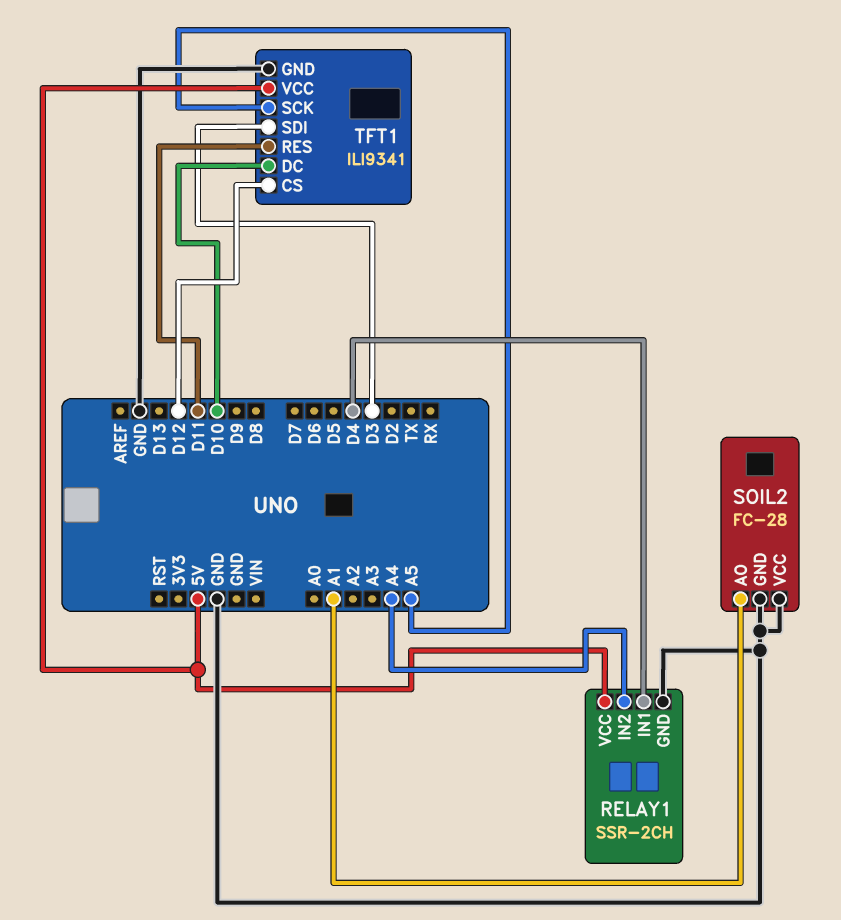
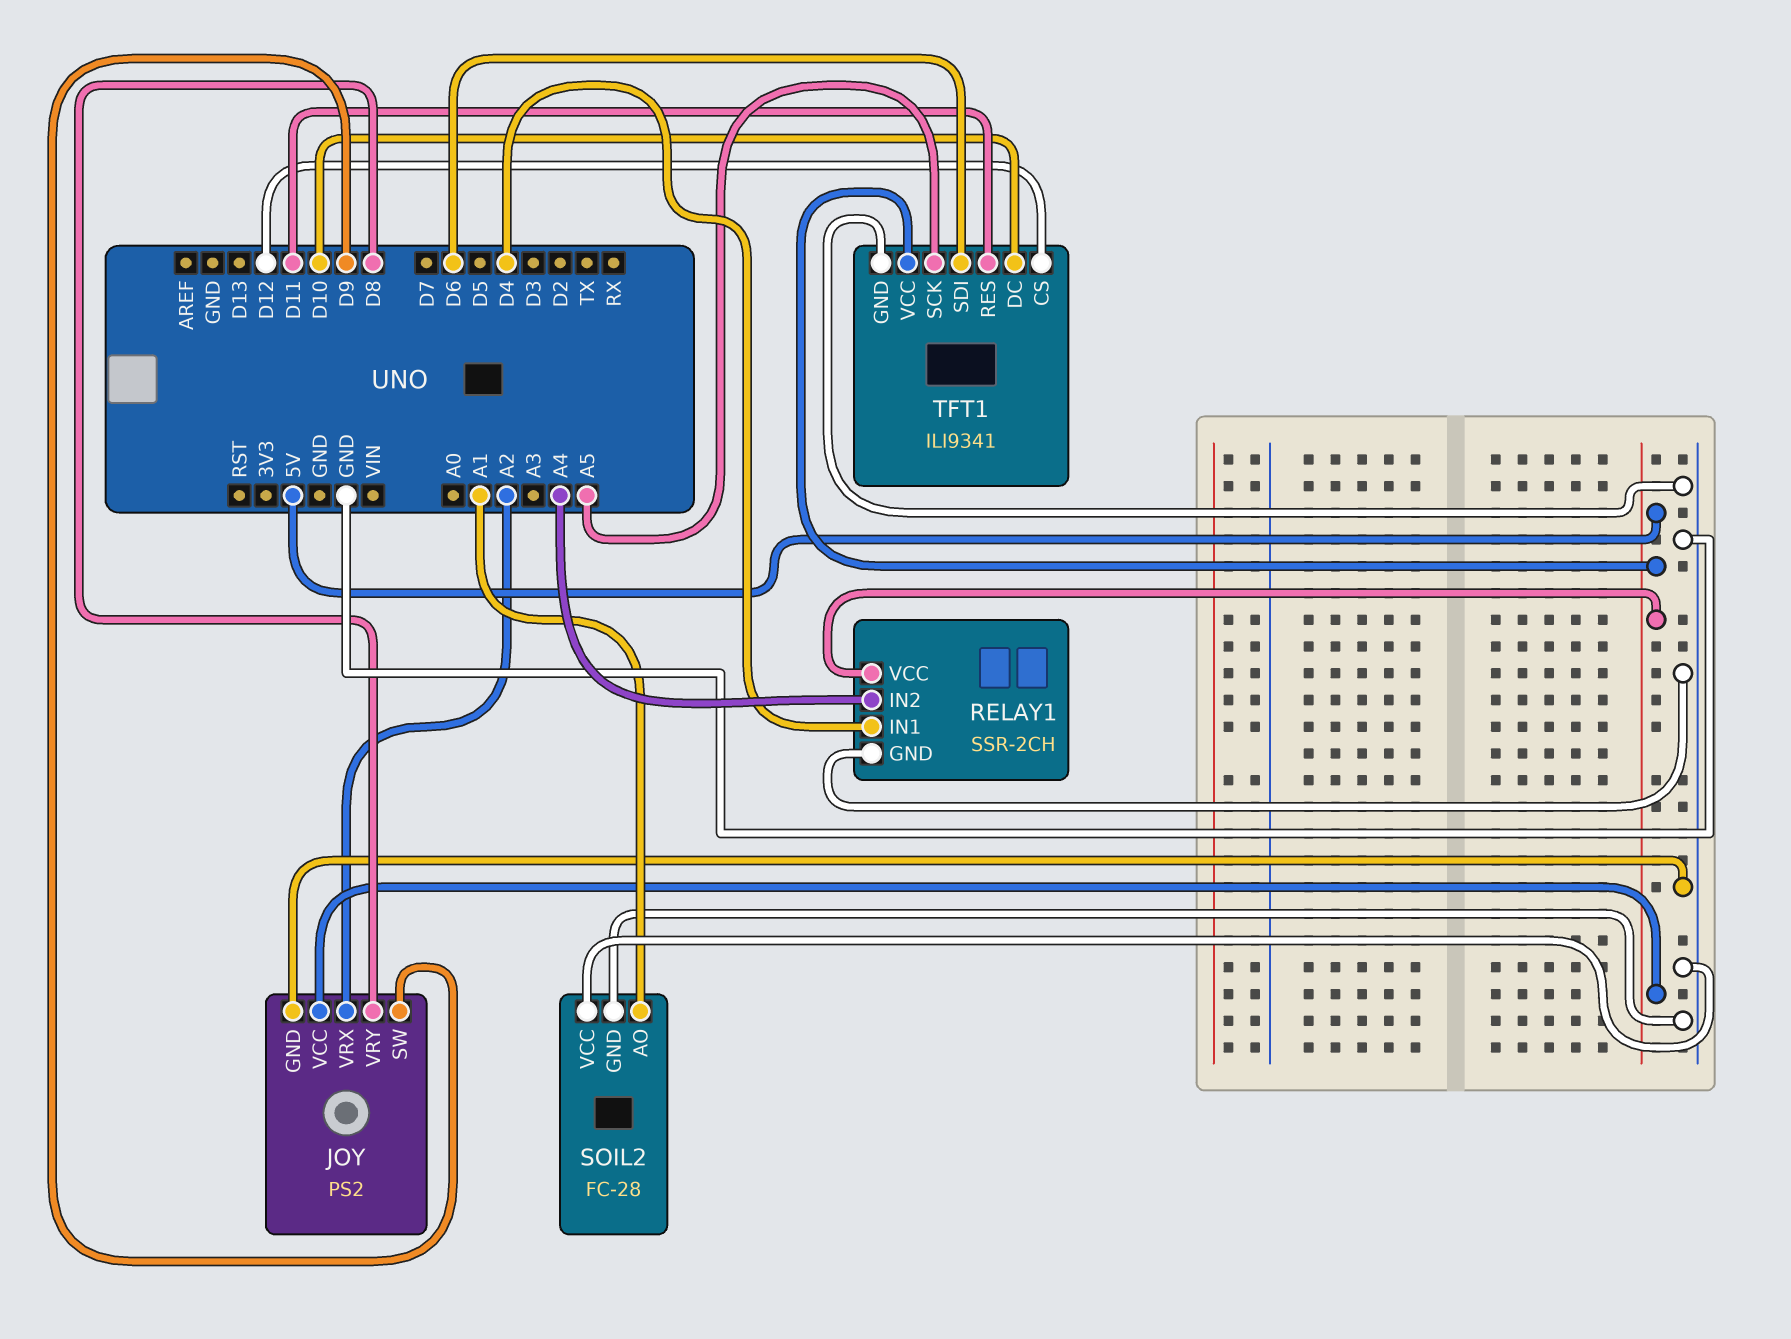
JOY: none -> PS2
JOY pin GND: none -> GND
JOY pin SW: none -> D9
JOY pin VCC: none -> 5V
JOY pin VRX: none -> A2
JOY pin VRY: none -> D8
TFT1 pin SDI: D3 -> D6

